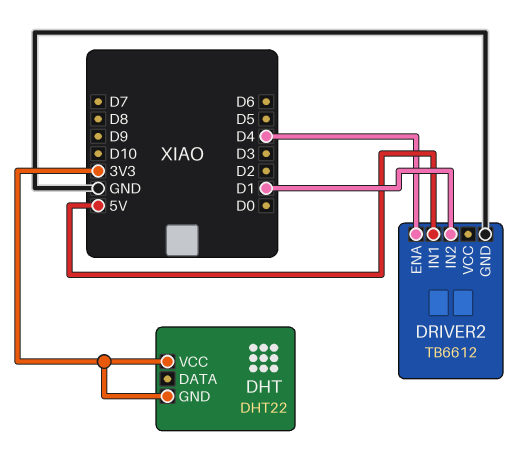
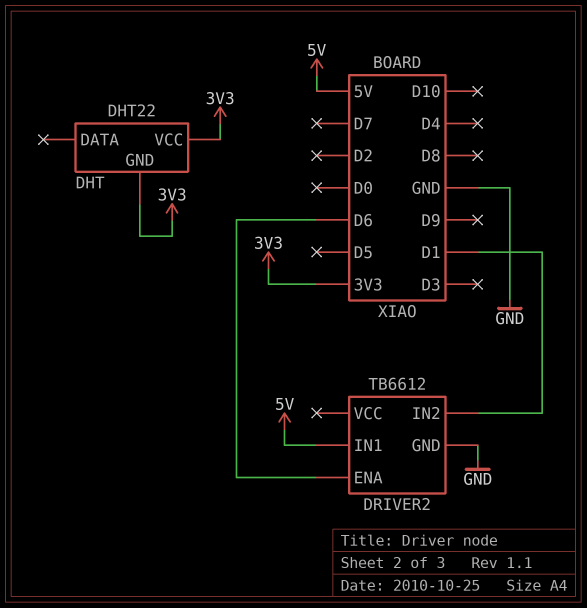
DRIVER2 pin ENA: D4 -> D6

